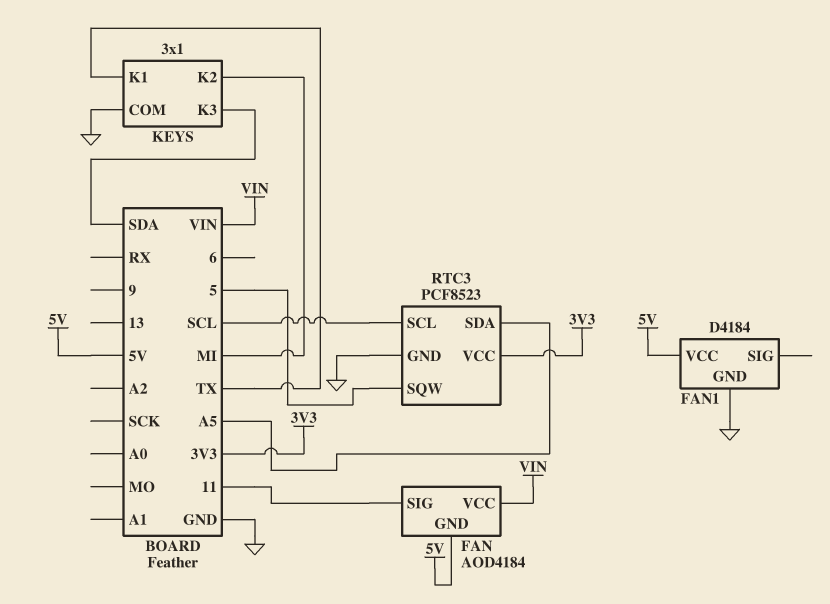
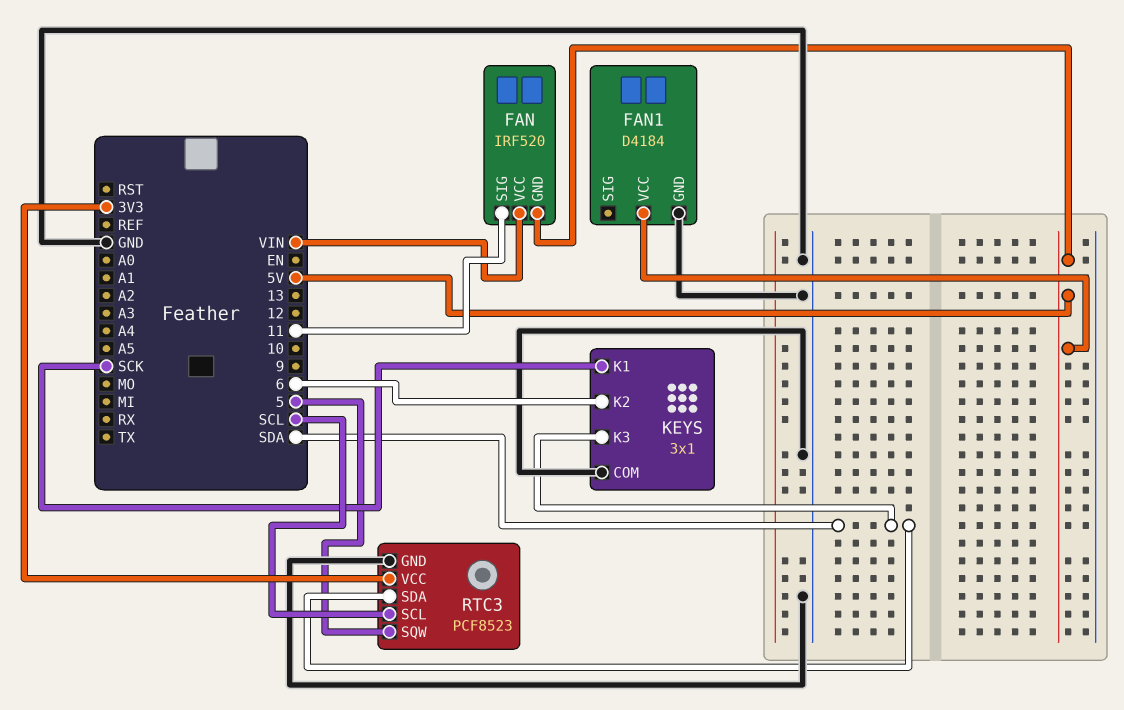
FAN: AOD4184 -> IRF520
KEYS pin K1: TX -> SCK
KEYS pin K2: MI -> 6
RTC3 pin SDA: A5 -> SDA

